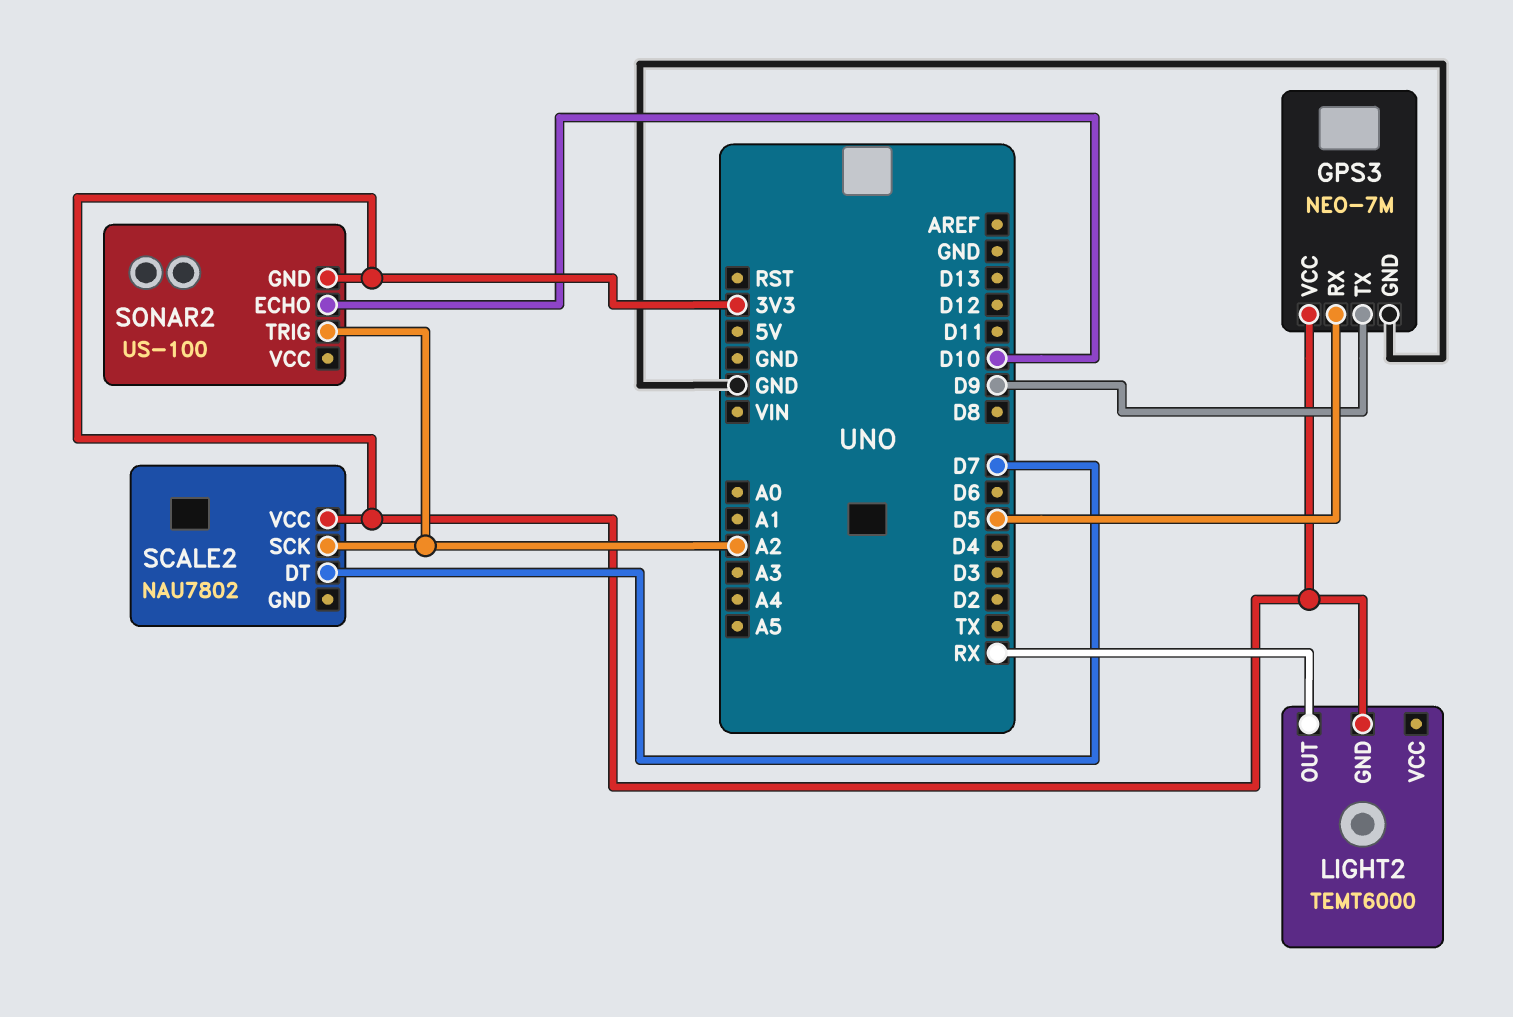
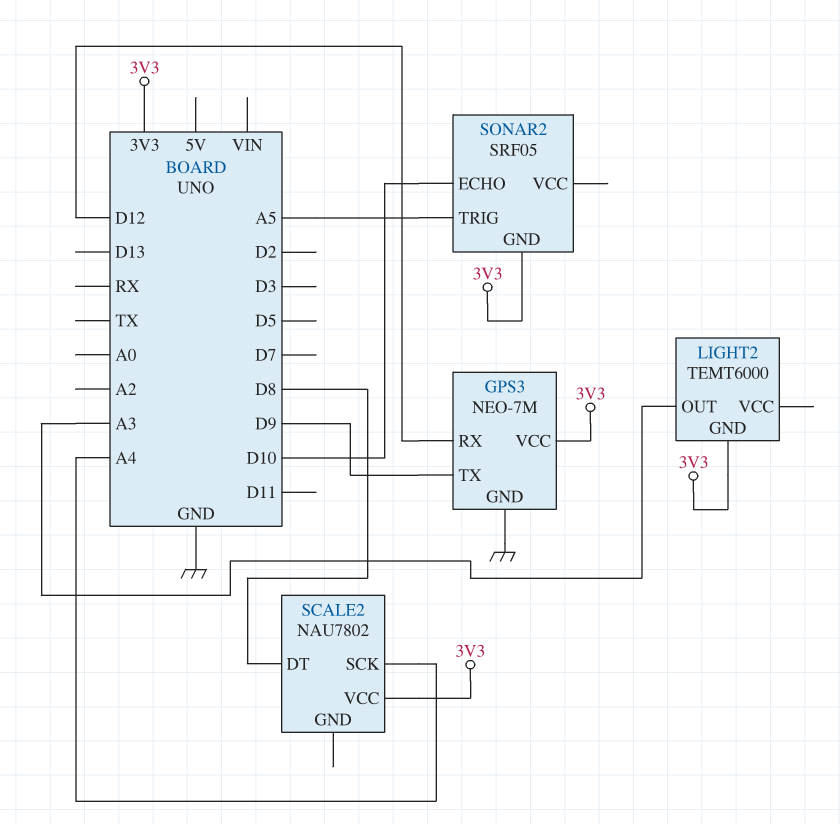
GPS3 pin RX: D5 -> D12
LIGHT2 pin OUT: RX -> A3
SCALE2 pin DT: D7 -> D8
SCALE2 pin SCK: A2 -> A4
SONAR2: US-100 -> SRF05
SONAR2 pin TRIG: A2 -> A5

